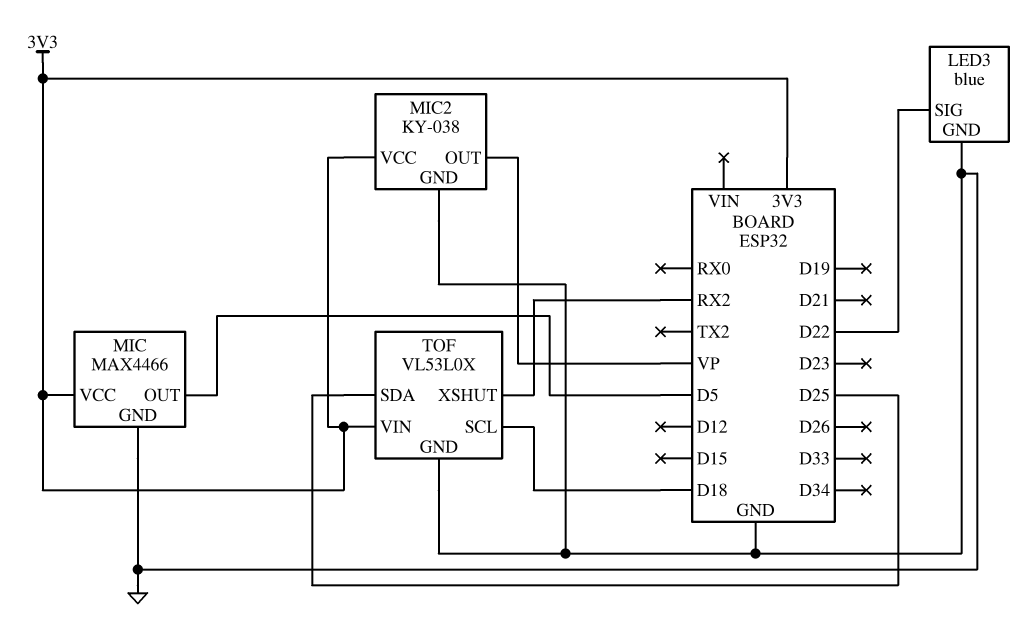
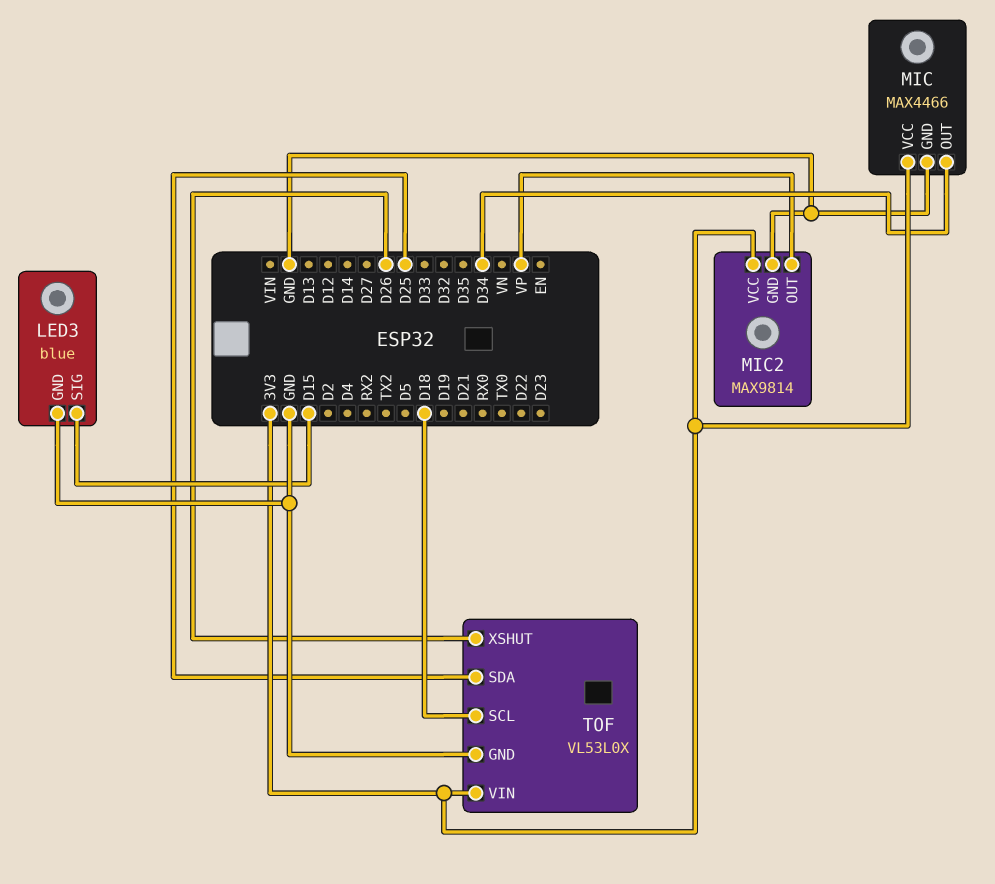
LED3 pin SIG: D22 -> D15
MIC pin OUT: D5 -> D34
MIC2: KY-038 -> MAX9814
TOF pin XSHUT: RX2 -> D26

